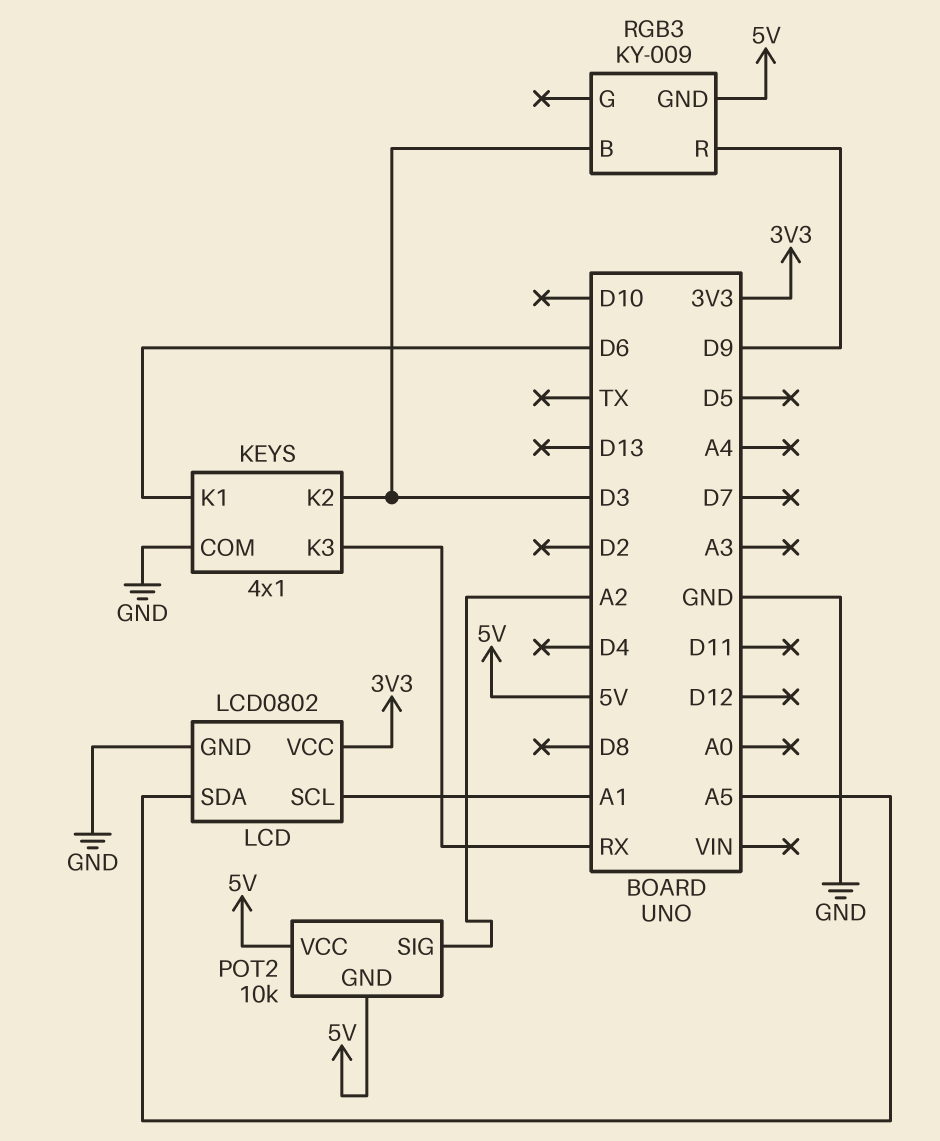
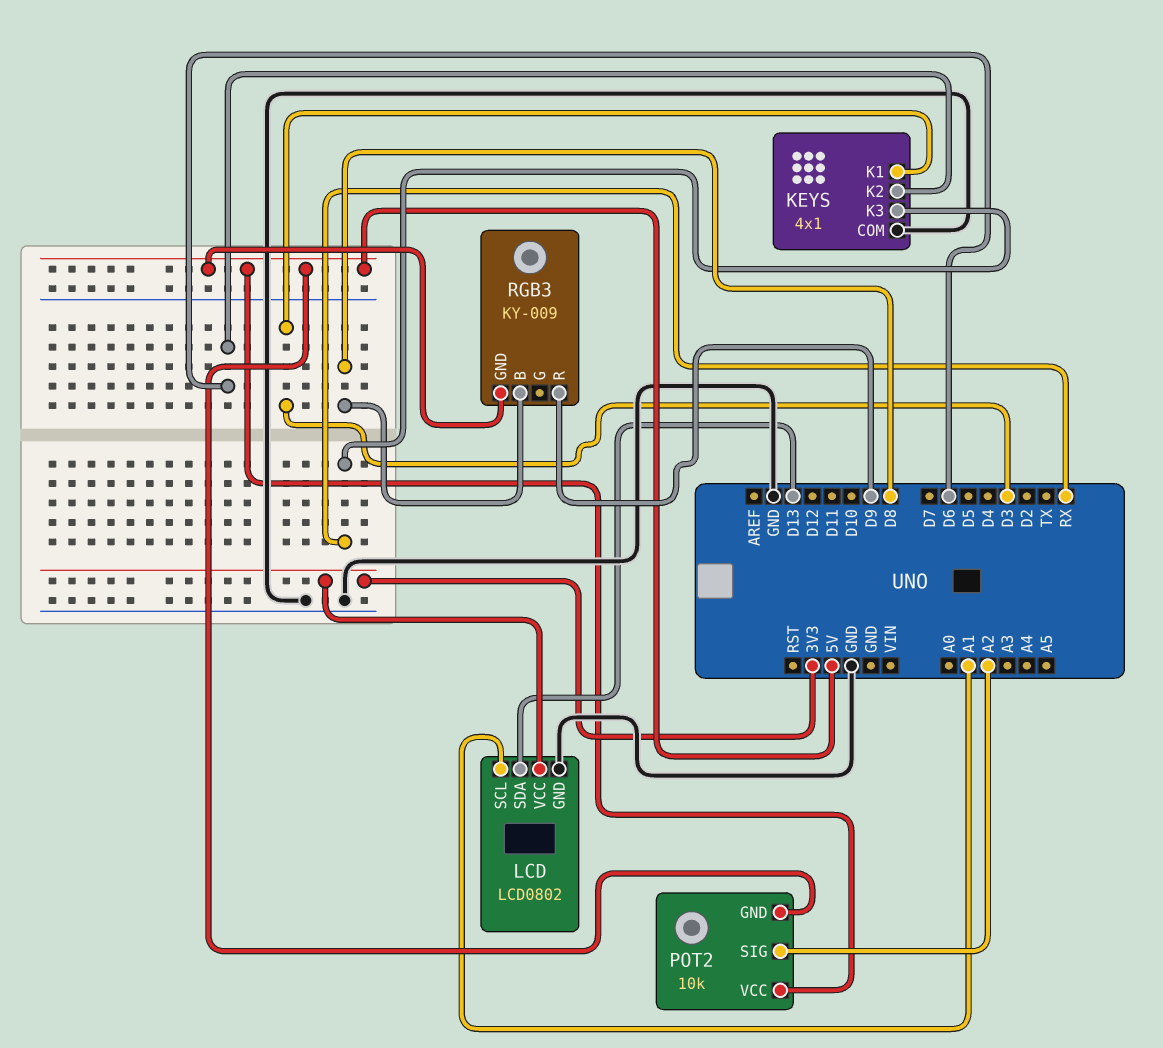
KEYS pin K1: D6 -> D3
KEYS pin K2: D3 -> D6
LCD pin SDA: A5 -> D13
RGB3 pin B: D3 -> D8

